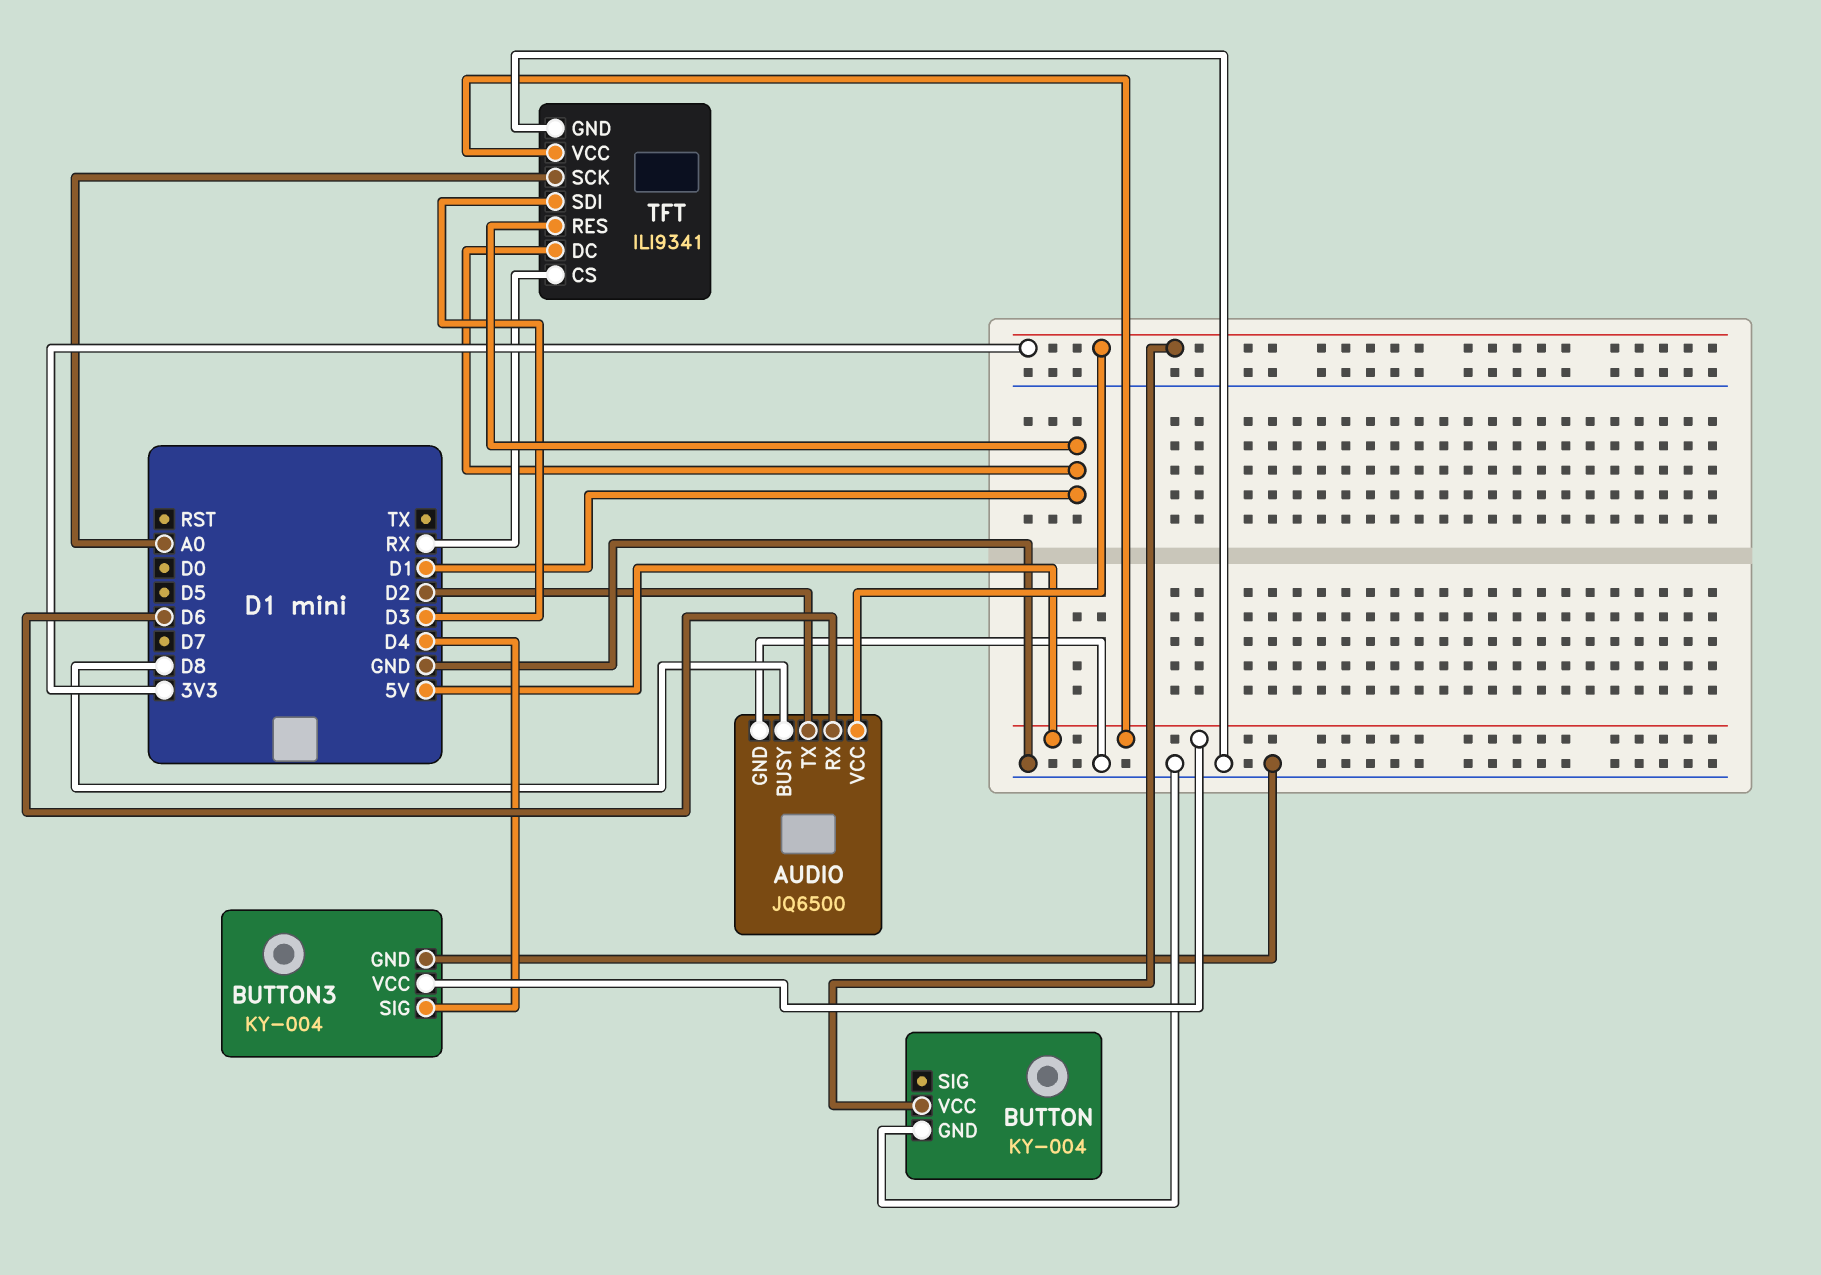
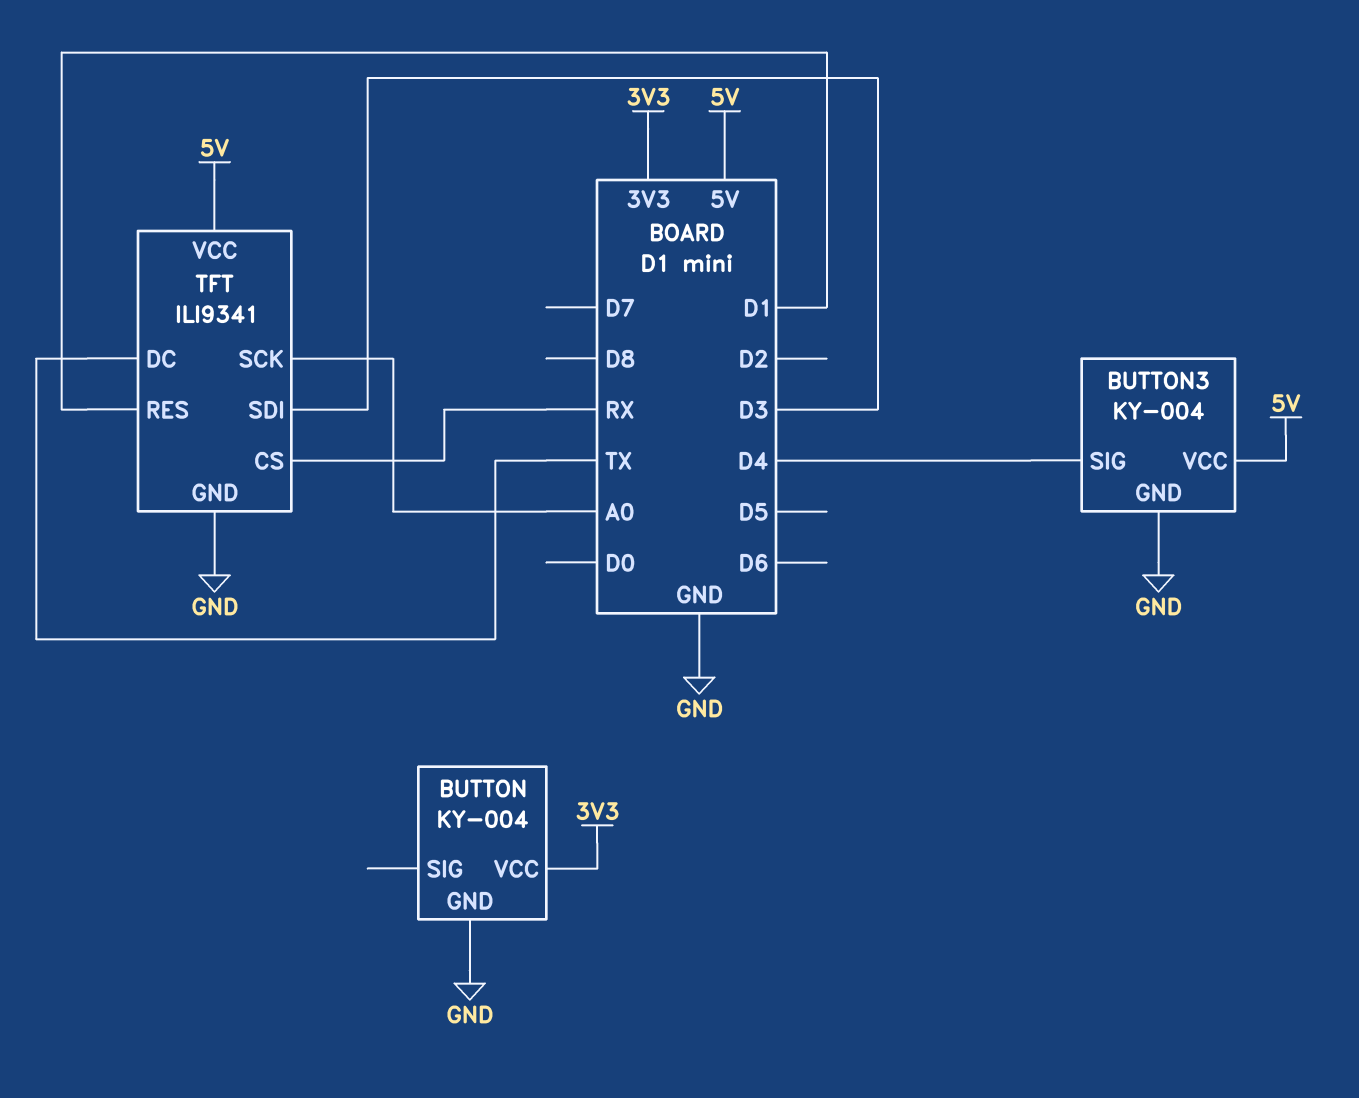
AUDIO: JQ6500 -> none
AUDIO pin BUSY: D8 -> none
AUDIO pin GND: GND -> none
AUDIO pin RX: D6 -> none
AUDIO pin TX: D2 -> none
AUDIO pin VCC: 3V3 -> none
TFT pin DC: D1 -> TX

